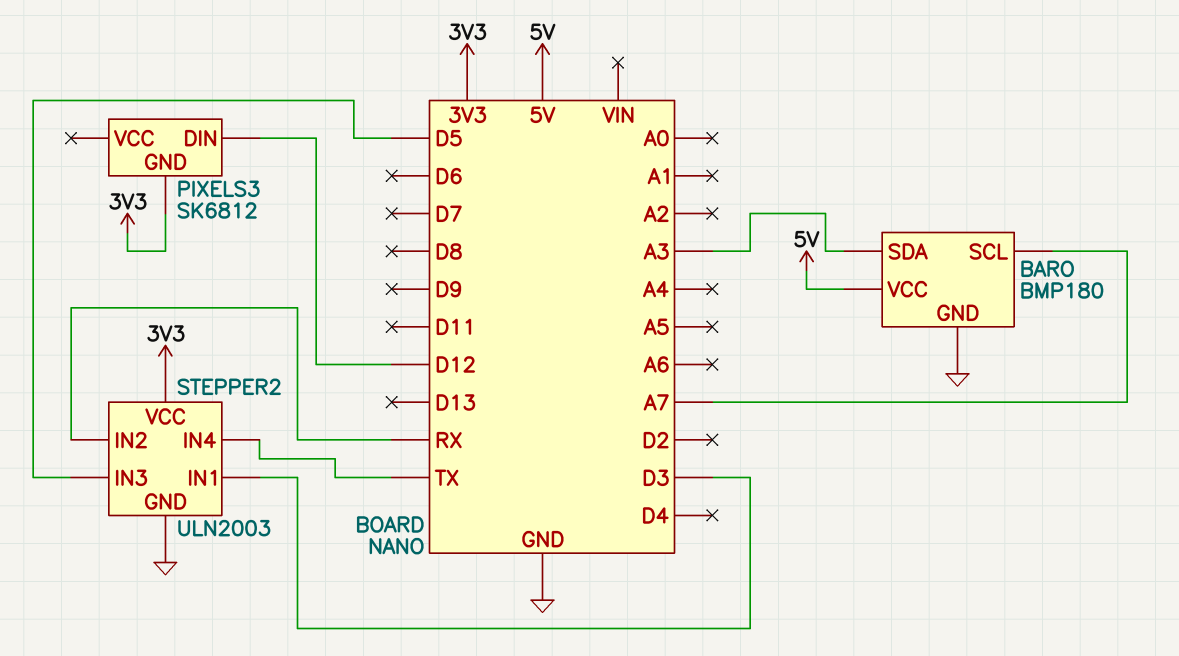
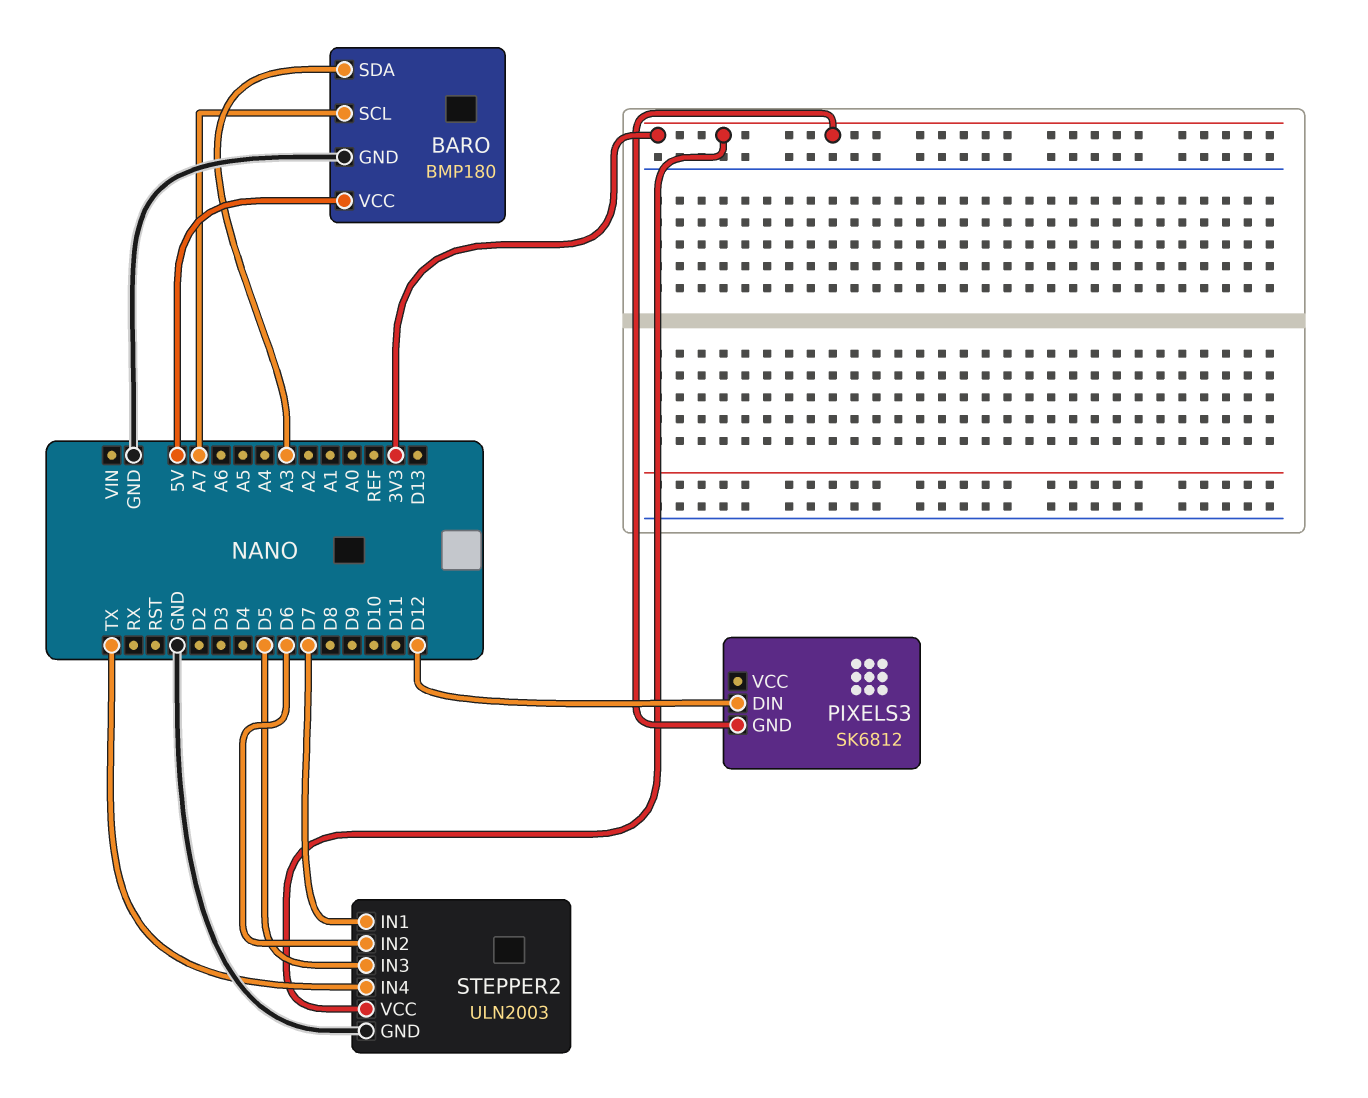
STEPPER2 pin IN1: D3 -> D7
STEPPER2 pin IN2: RX -> D6

